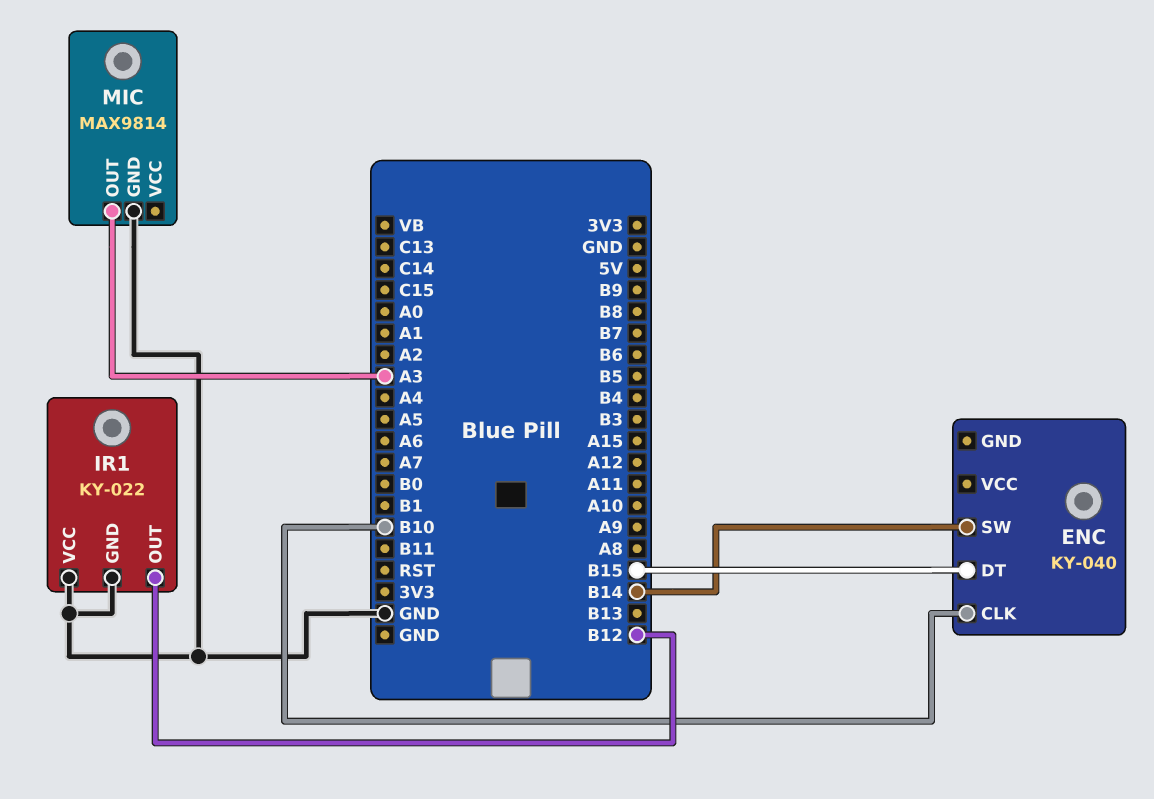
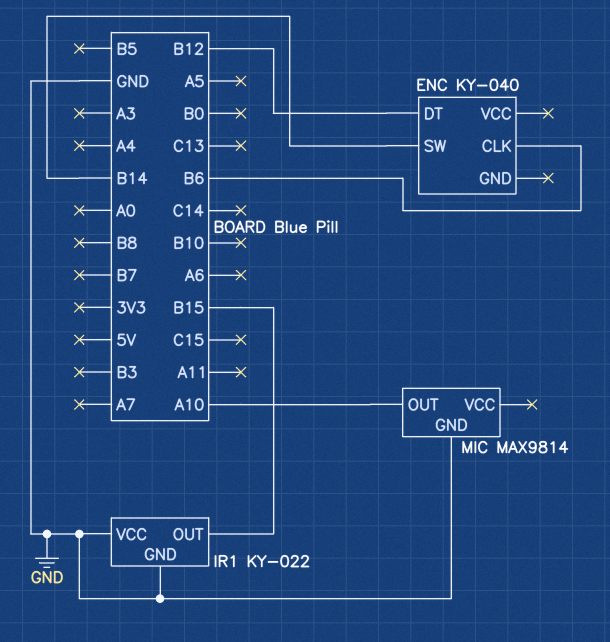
ENC pin CLK: B10 -> B6
ENC pin DT: B15 -> B12
IR1 pin OUT: B12 -> B15
MIC pin OUT: A3 -> A10

